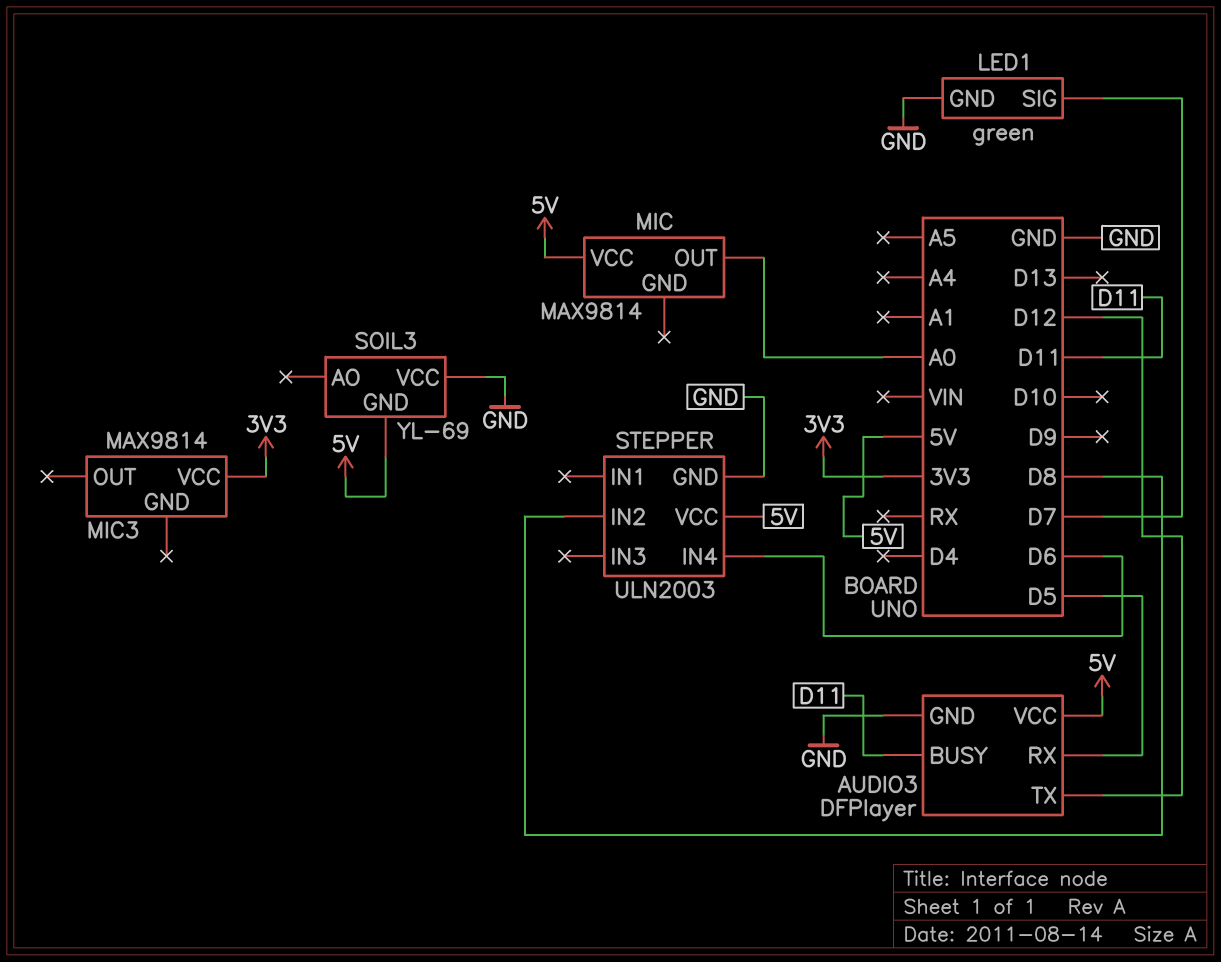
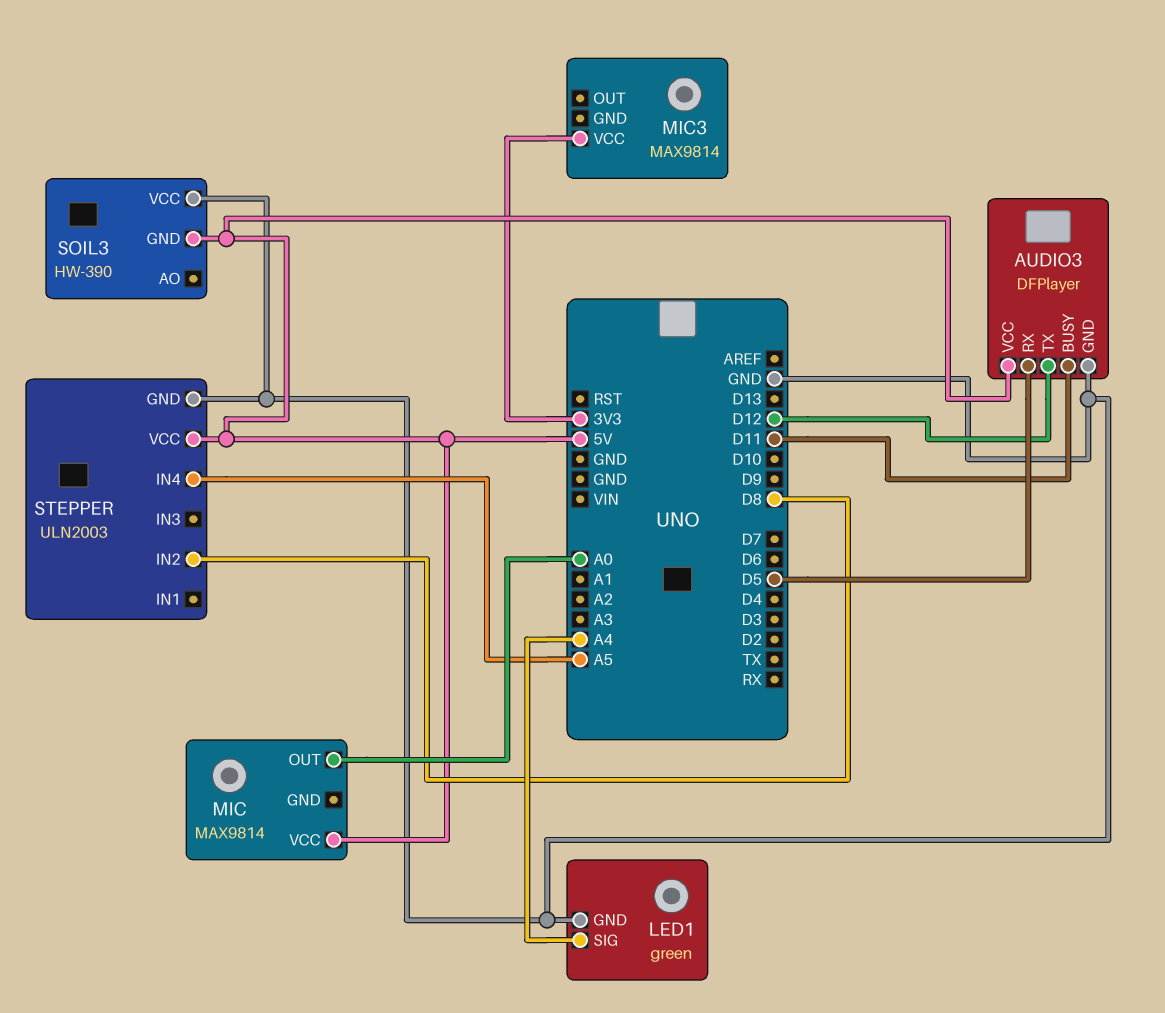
LED1 pin SIG: D7 -> A4
SOIL3: YL-69 -> HW-390
STEPPER pin IN4: D6 -> A5

